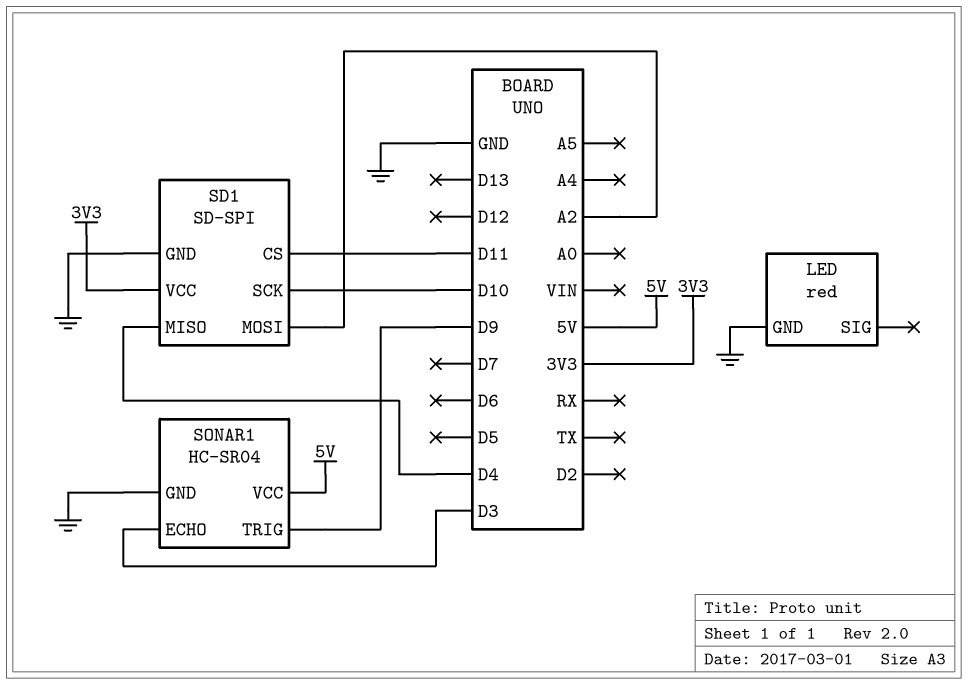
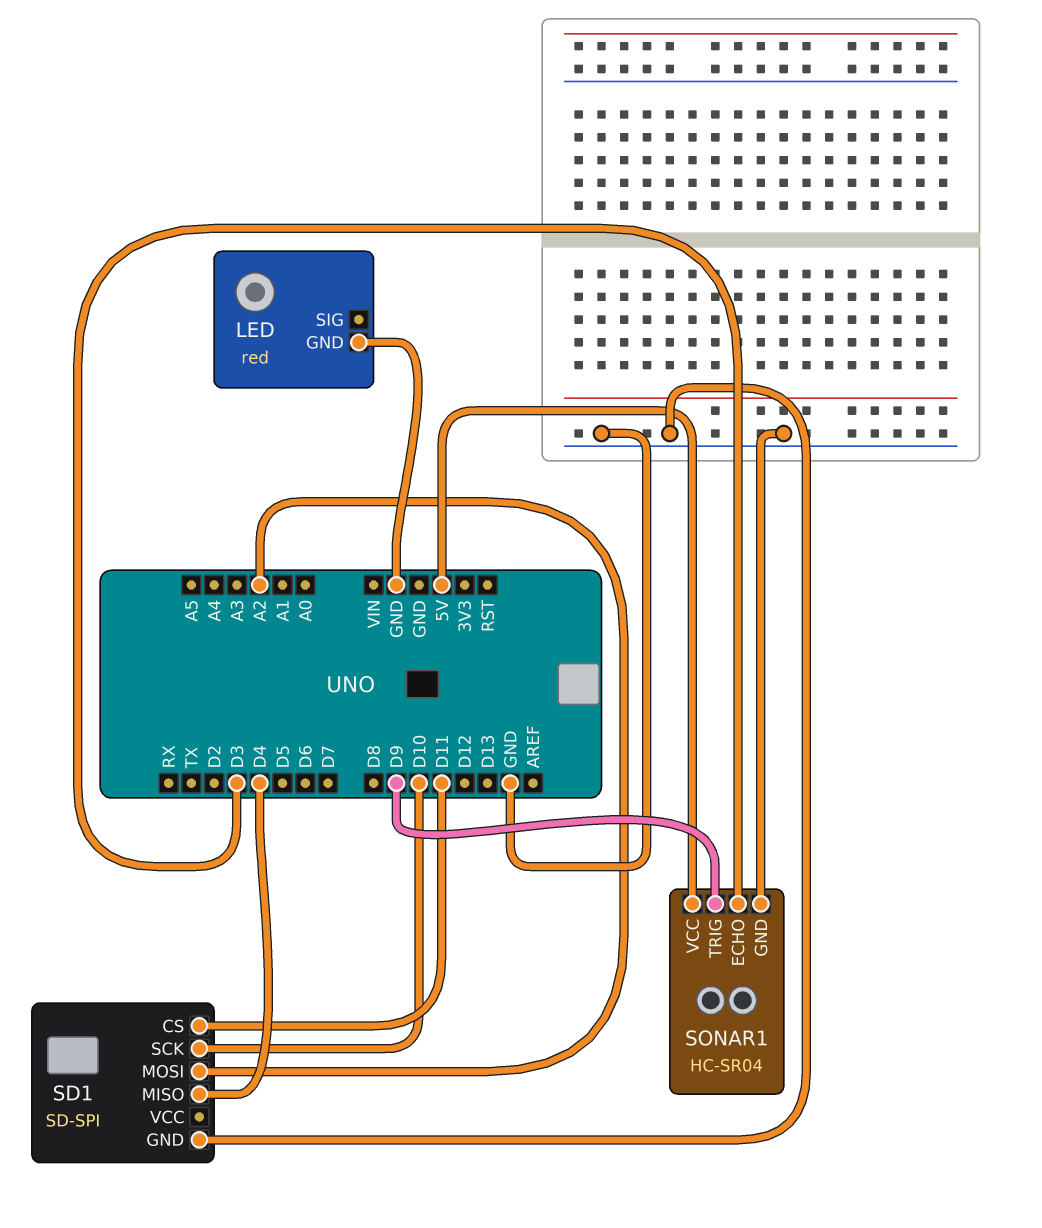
SD1 pin VCC: 3V3 -> none

